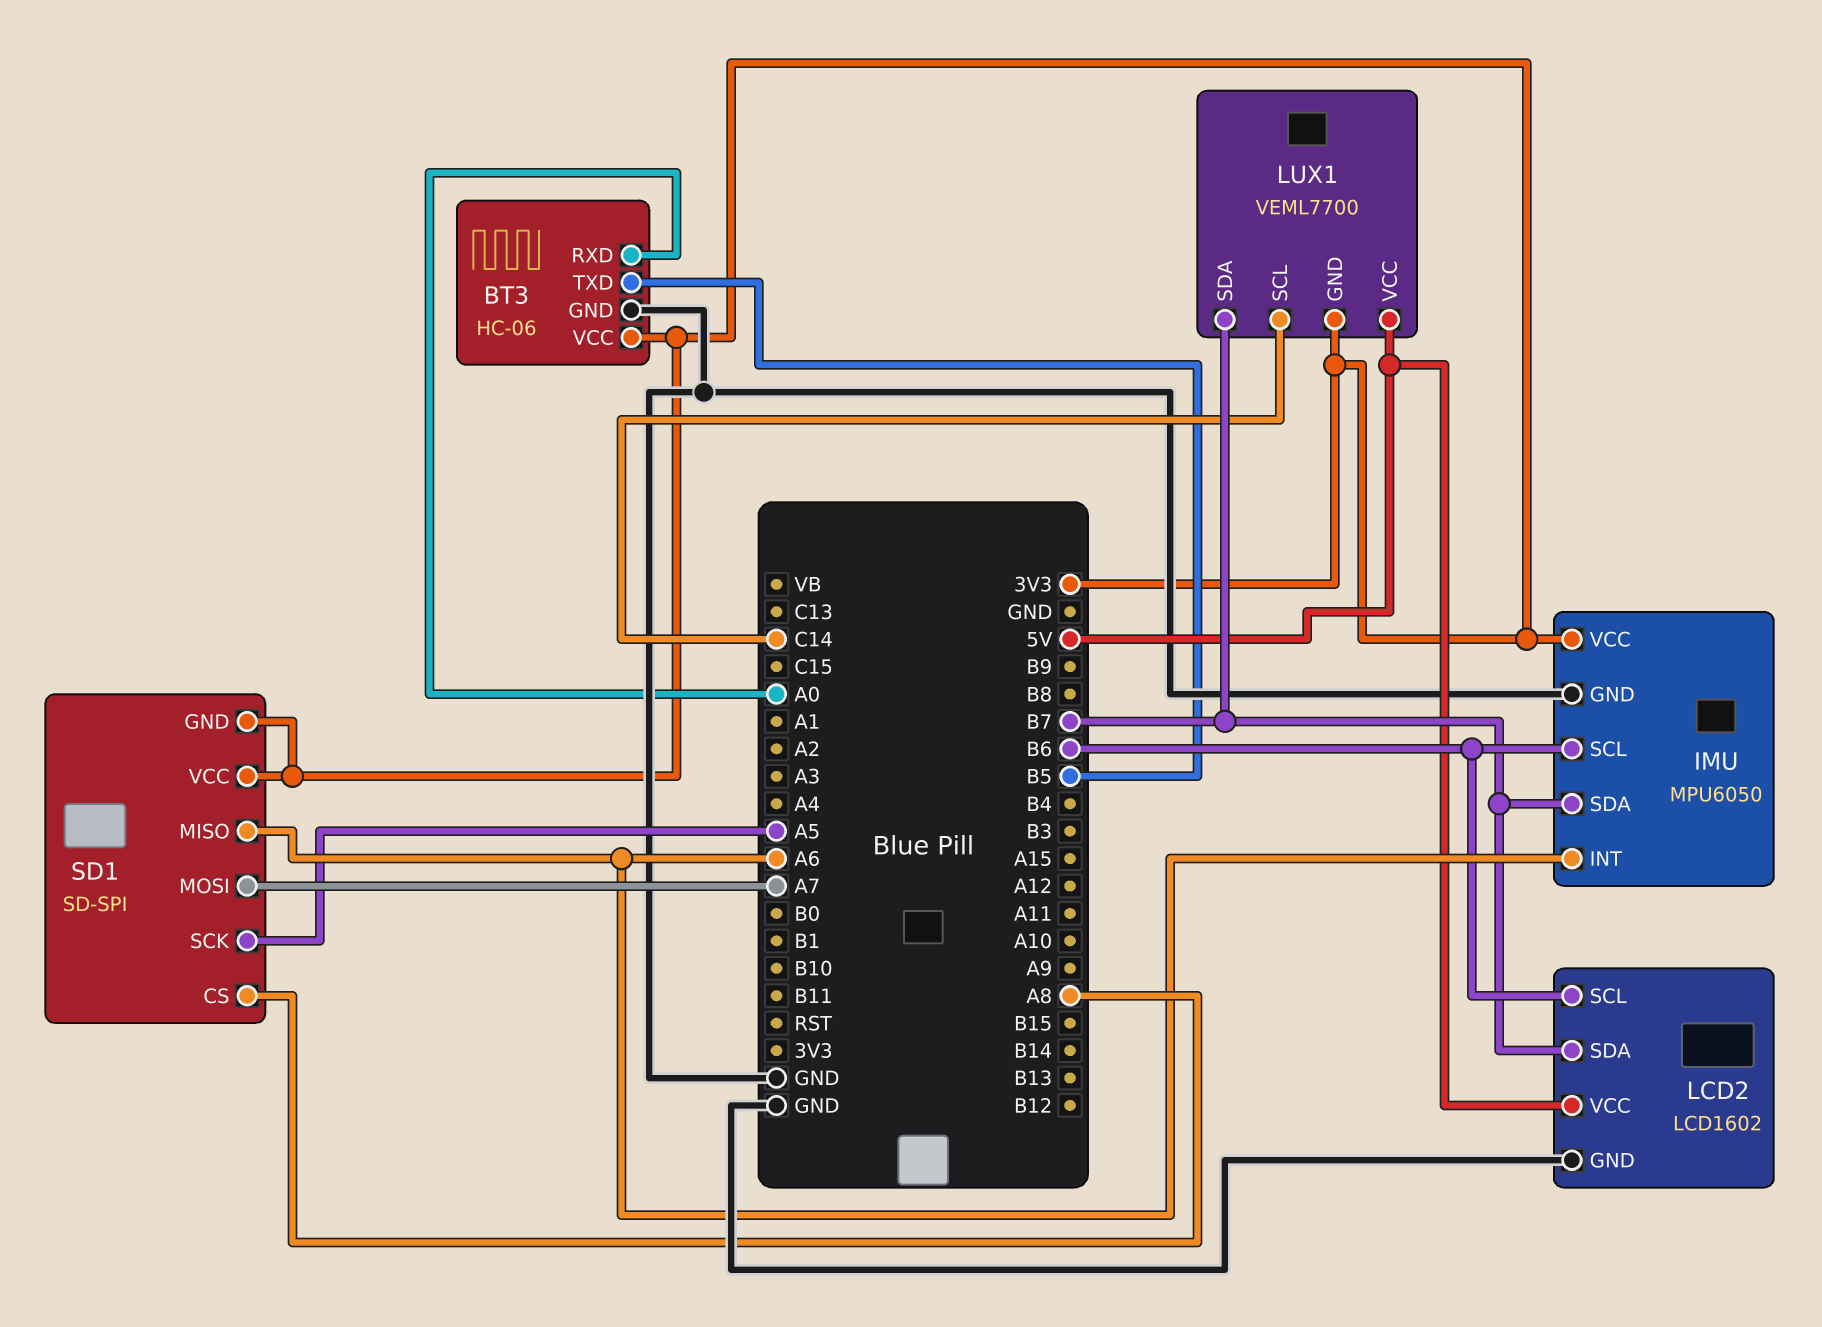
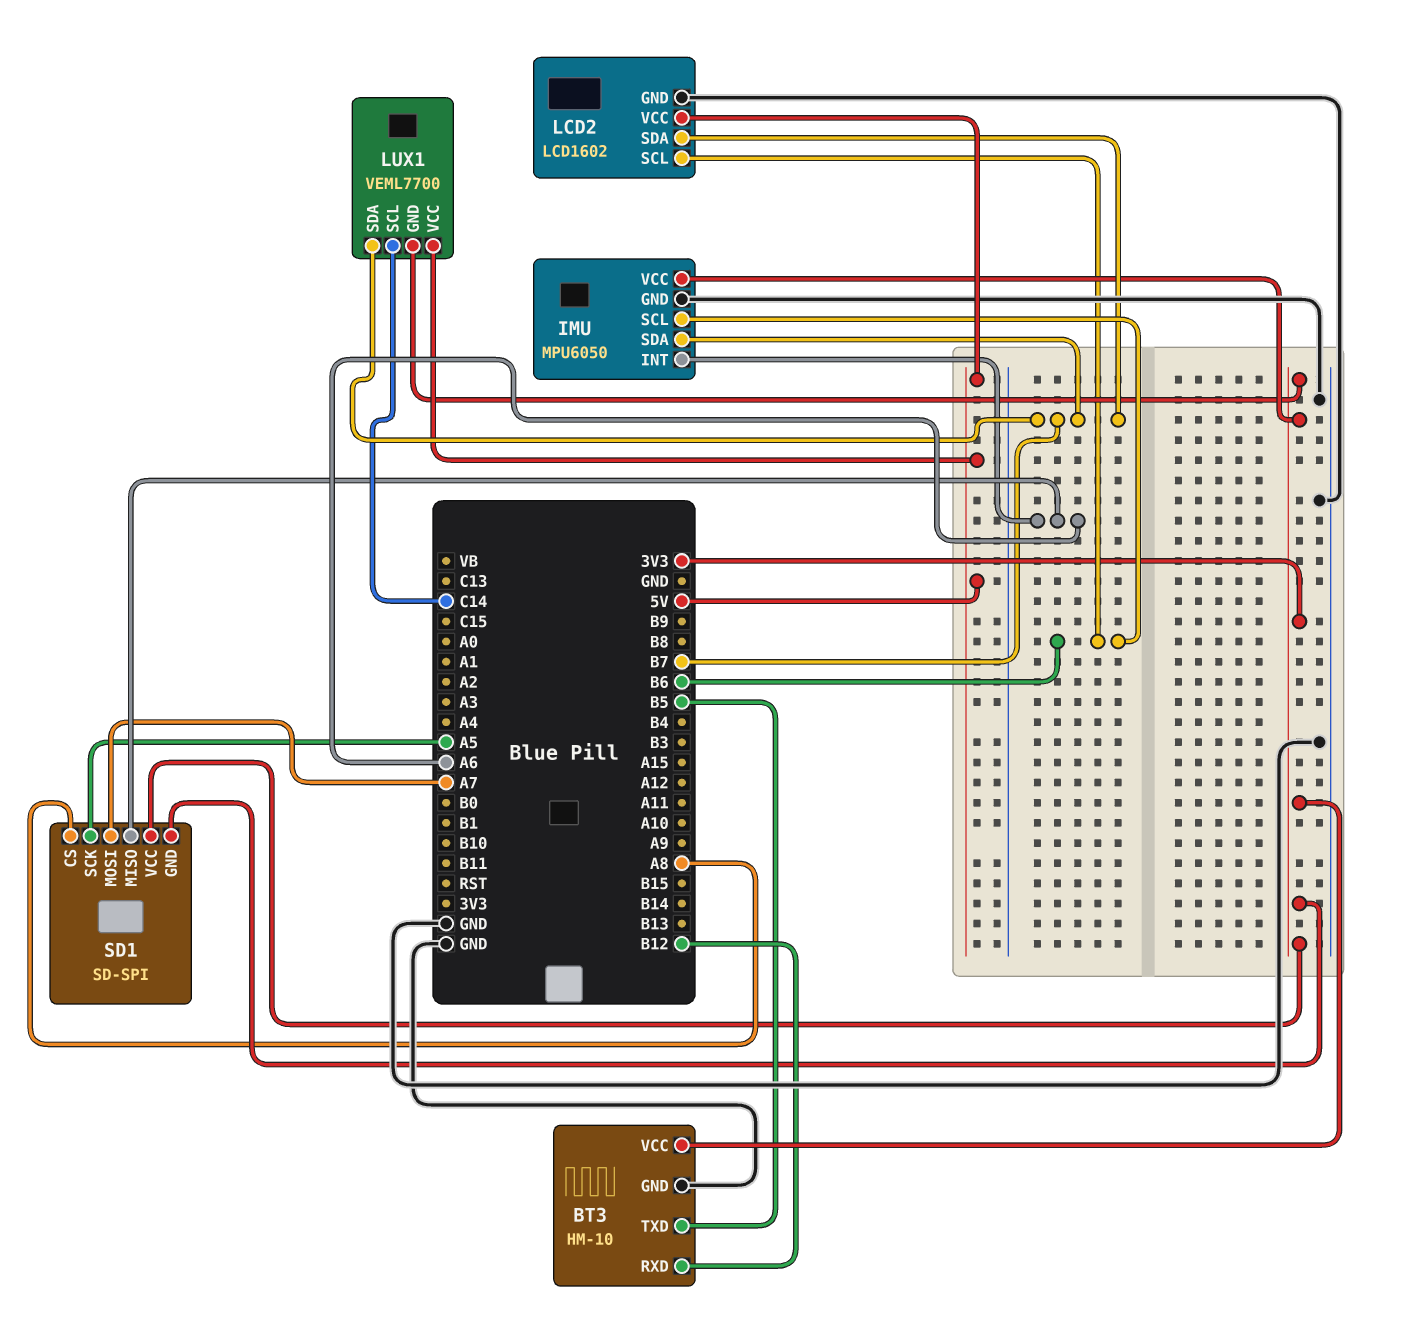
BT3: HC-06 -> HM-10
BT3 pin RXD: A0 -> B12

